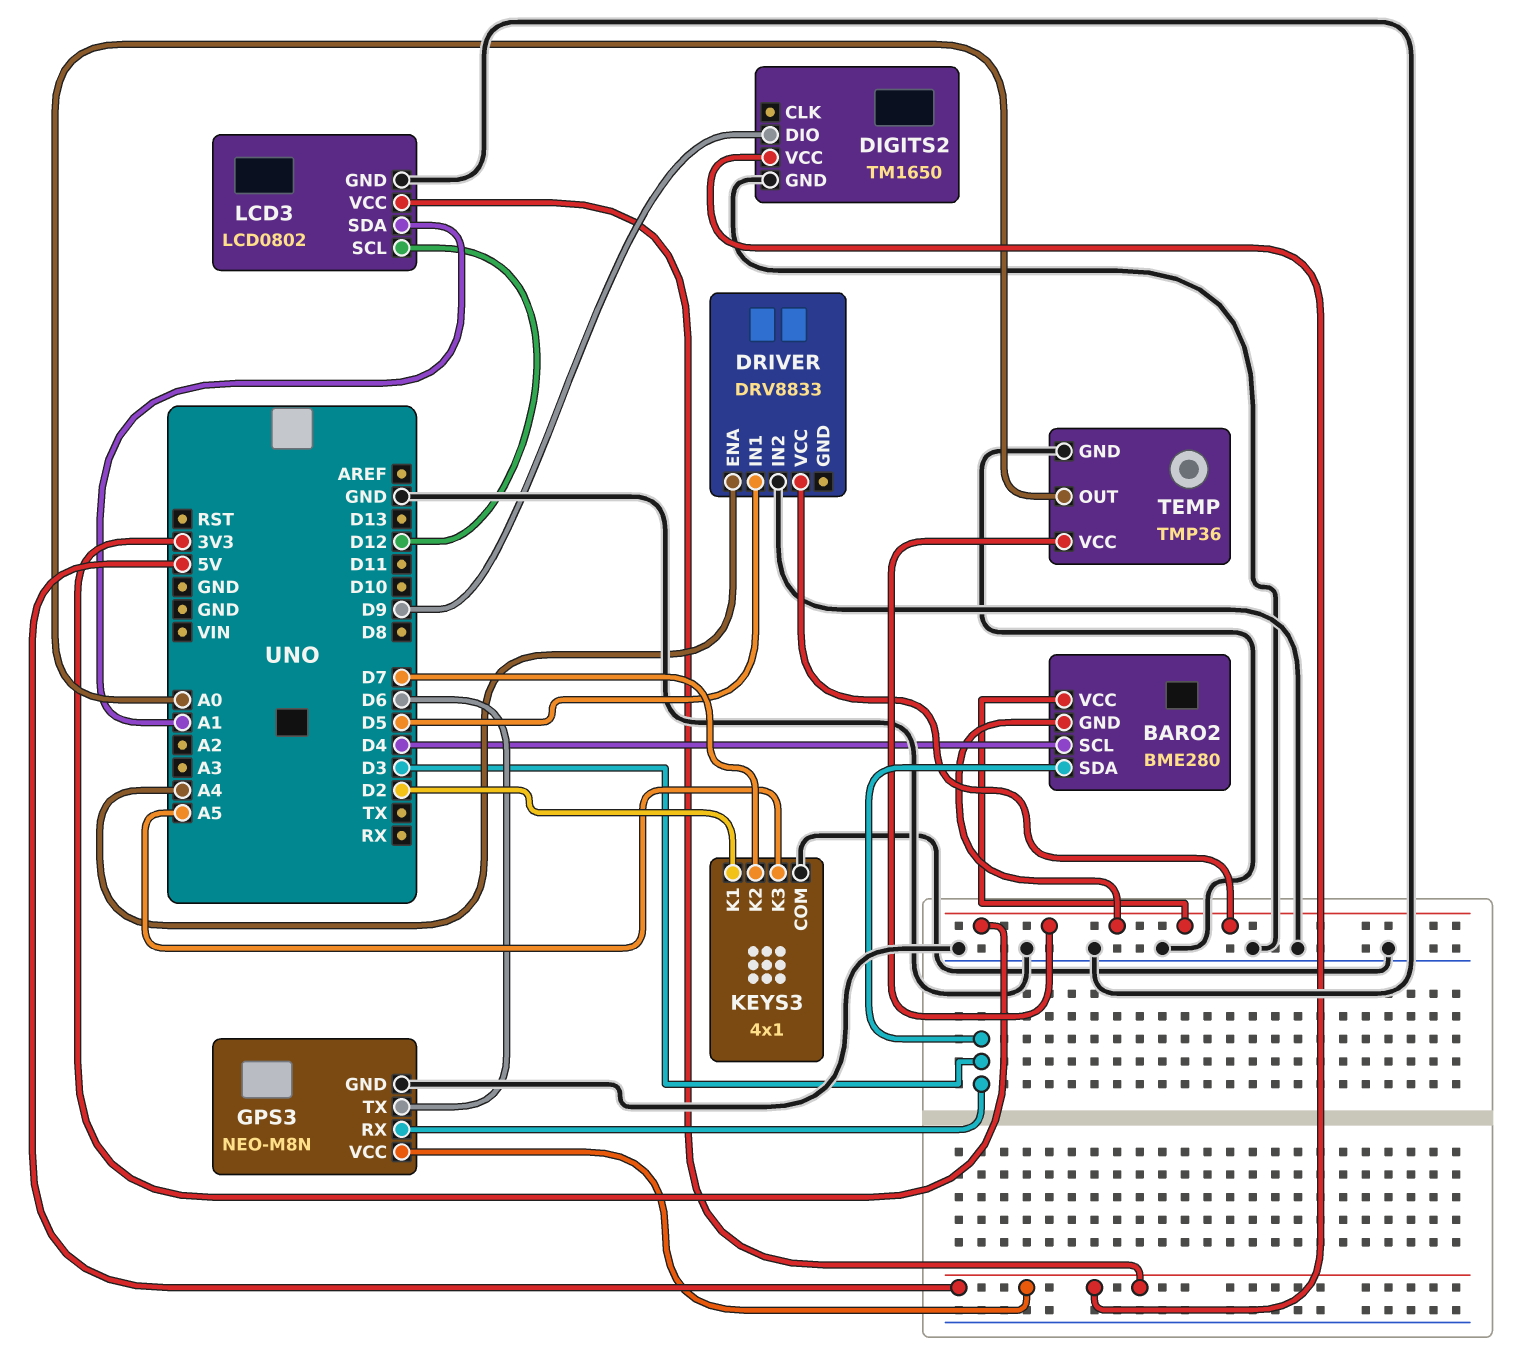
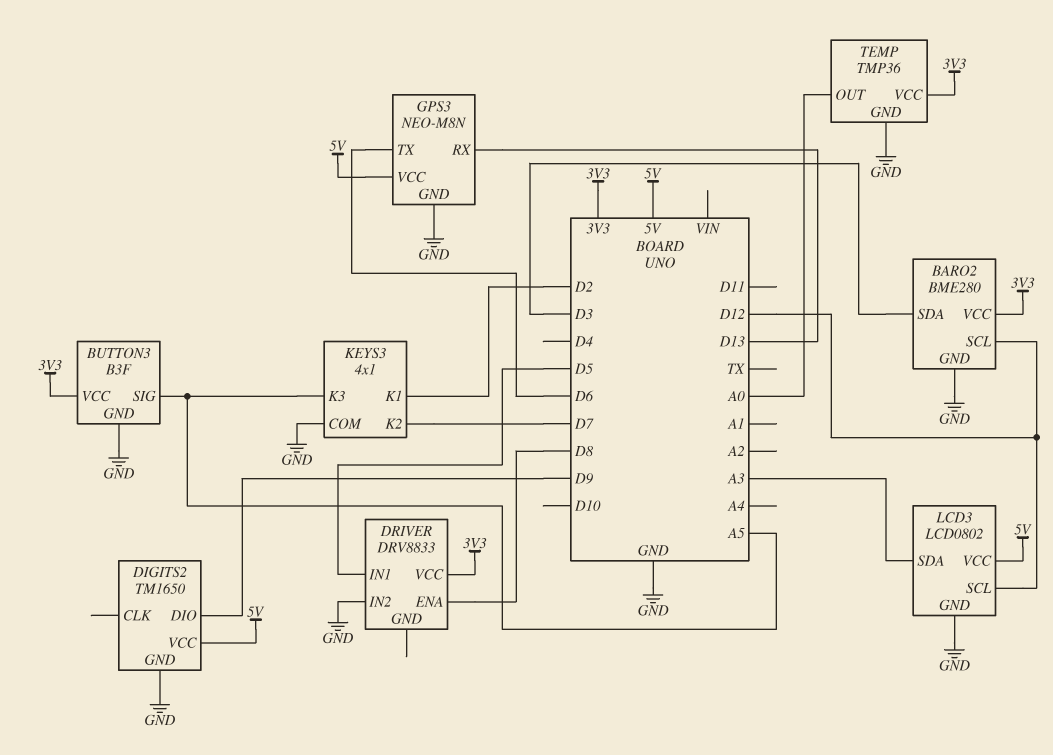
BARO2 pin GND: 3V3 -> GND
BARO2 pin SCL: D4 -> D12
BUTTON3: none -> B3F
BUTTON3 pin GND: none -> GND
BUTTON3 pin SIG: none -> A5
BUTTON3 pin VCC: none -> 3V3
DRIVER pin ENA: A4 -> D8
GPS3 pin RX: D3 -> D13
LCD3 pin SDA: A1 -> A3

